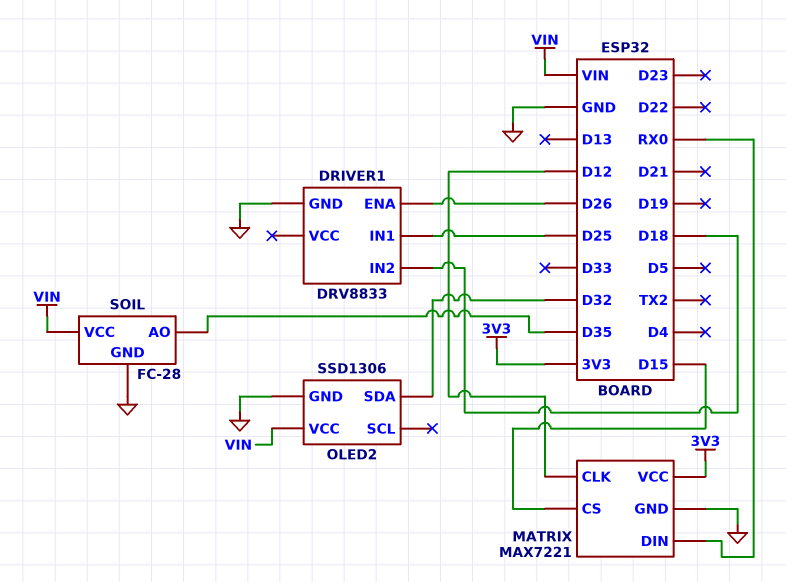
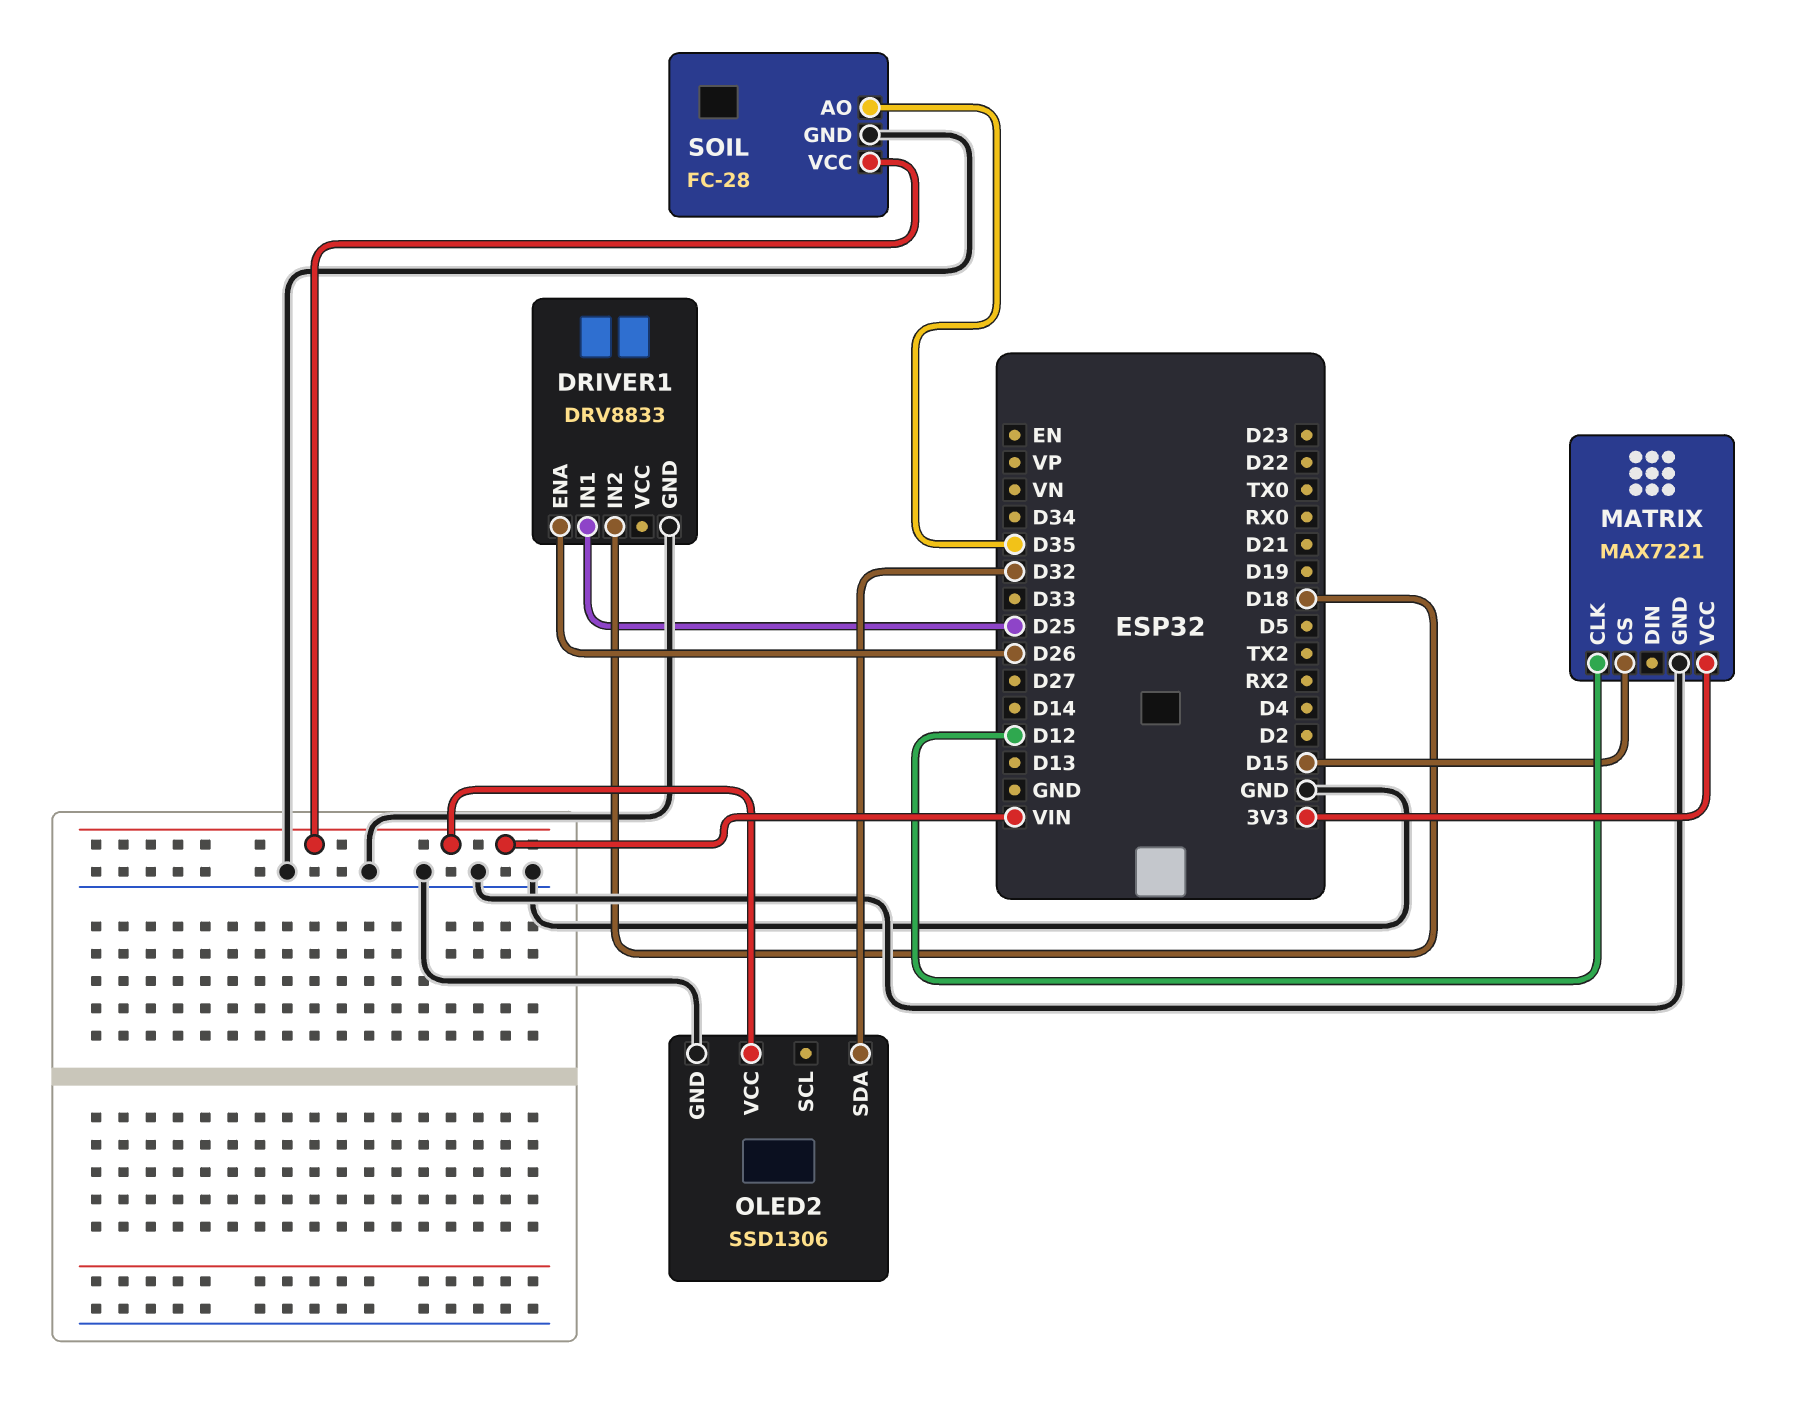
MATRIX pin DIN: RX0 -> none

